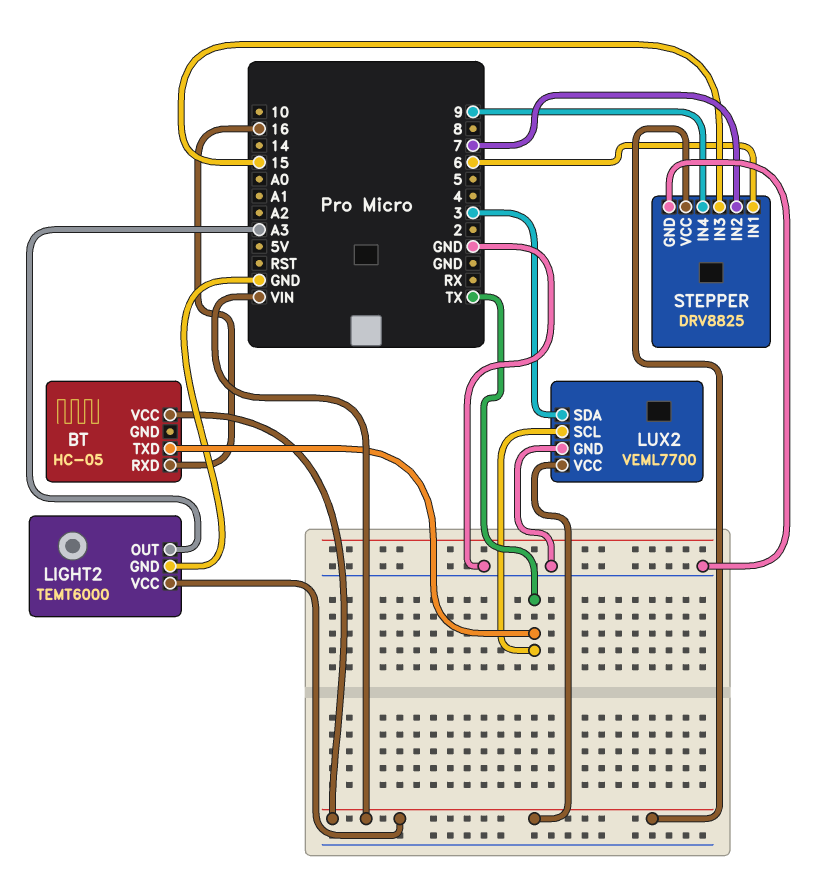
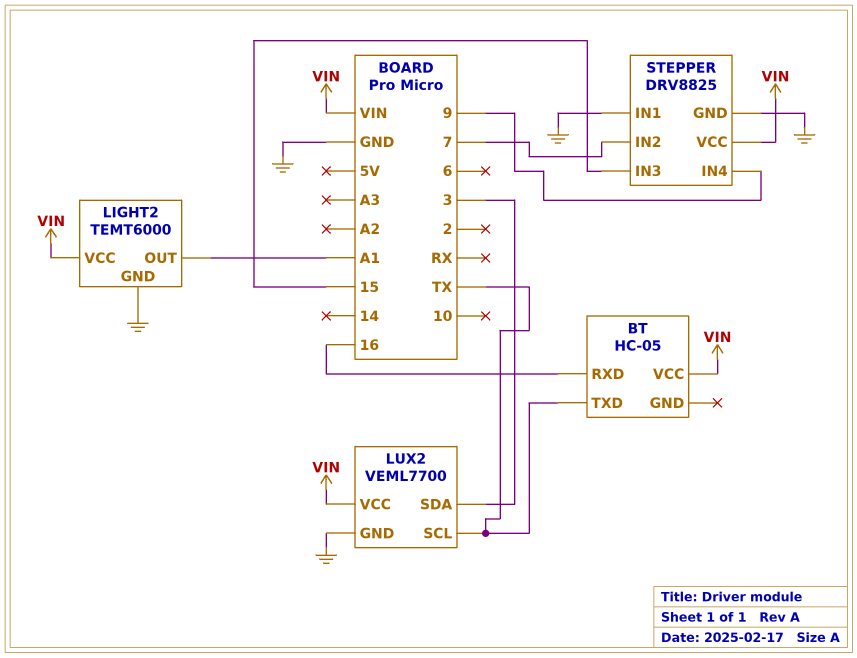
LIGHT2 pin OUT: A3 -> A1
STEPPER pin IN1: 6 -> GND

